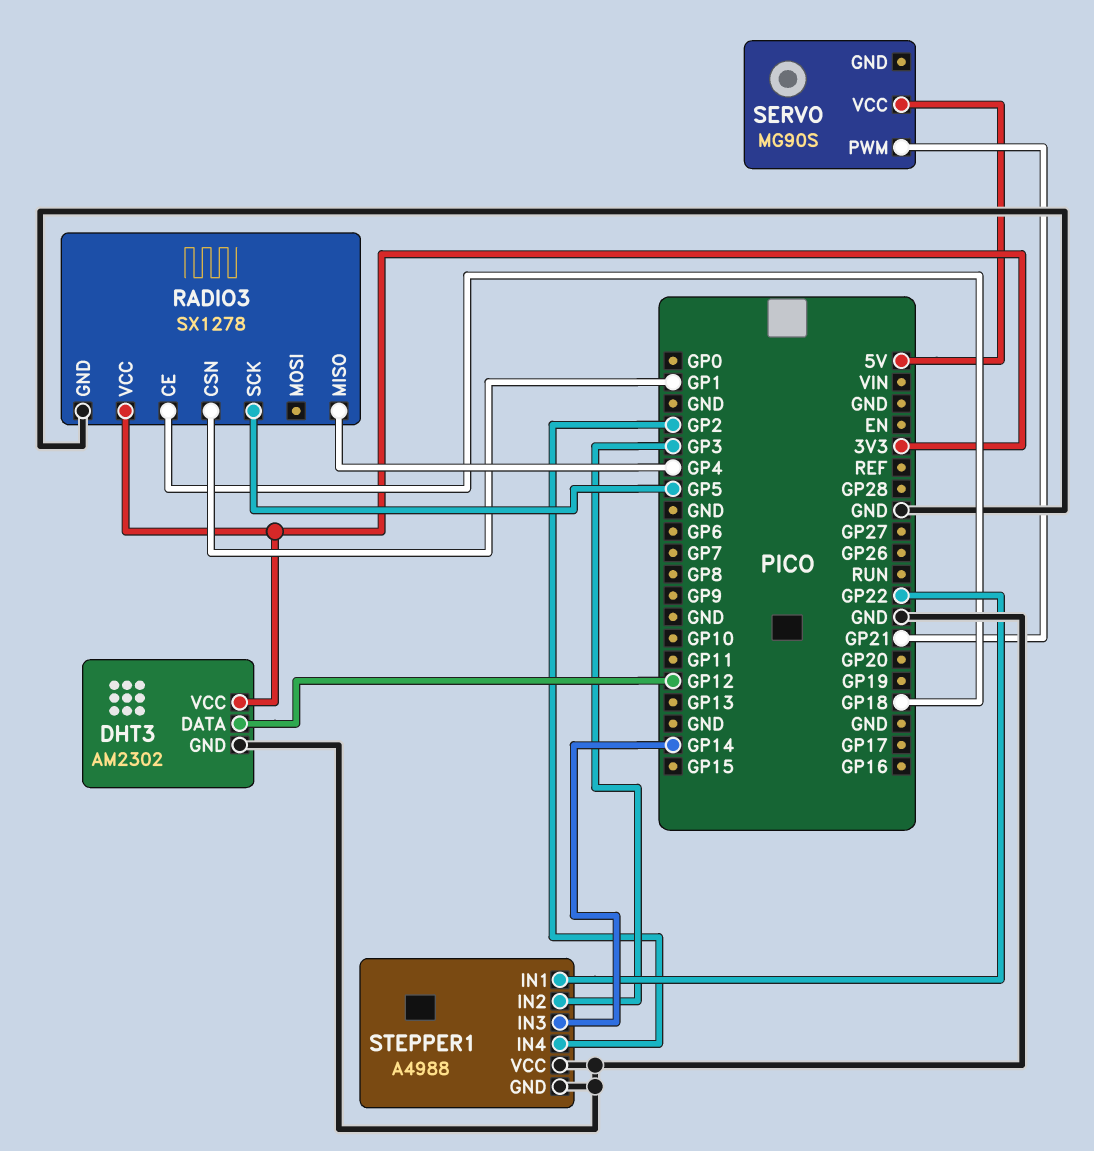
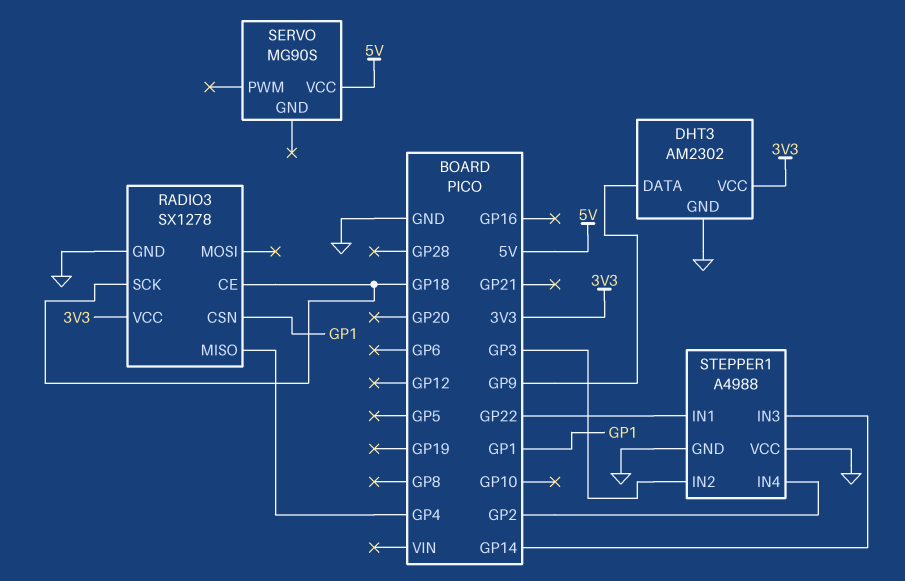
DHT3 pin DATA: GP12 -> GP9
RADIO3 pin SCK: GP5 -> GP18
SERVO pin PWM: GP21 -> none

